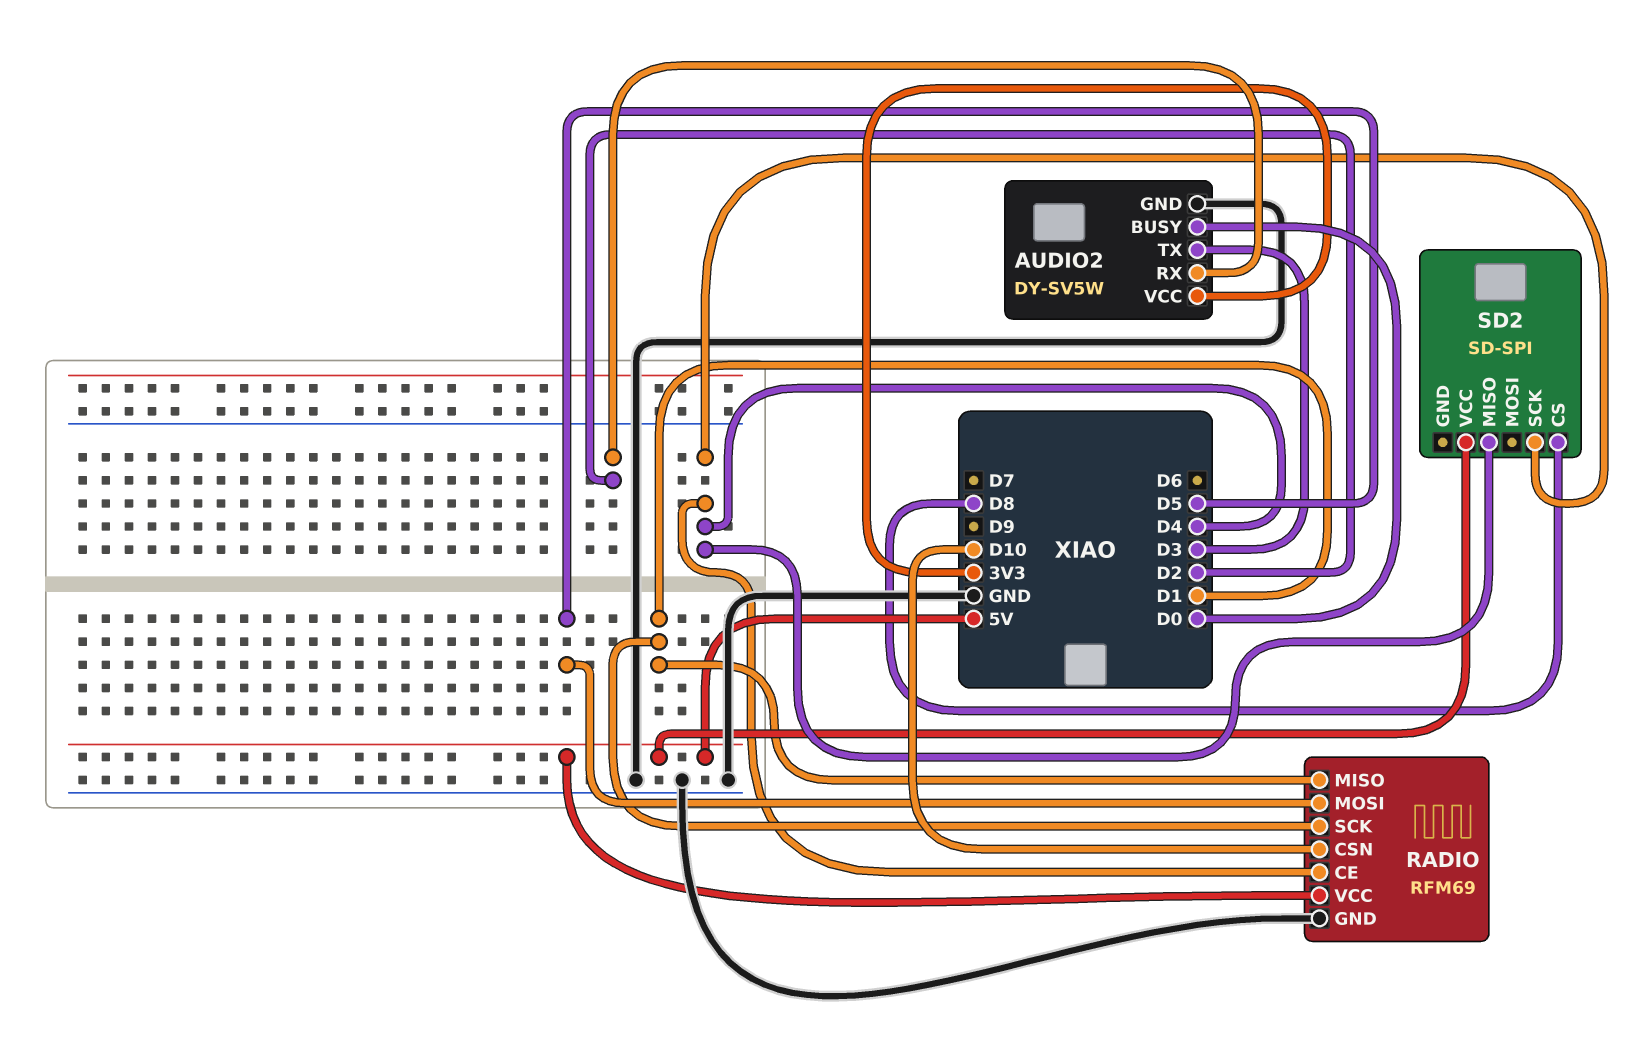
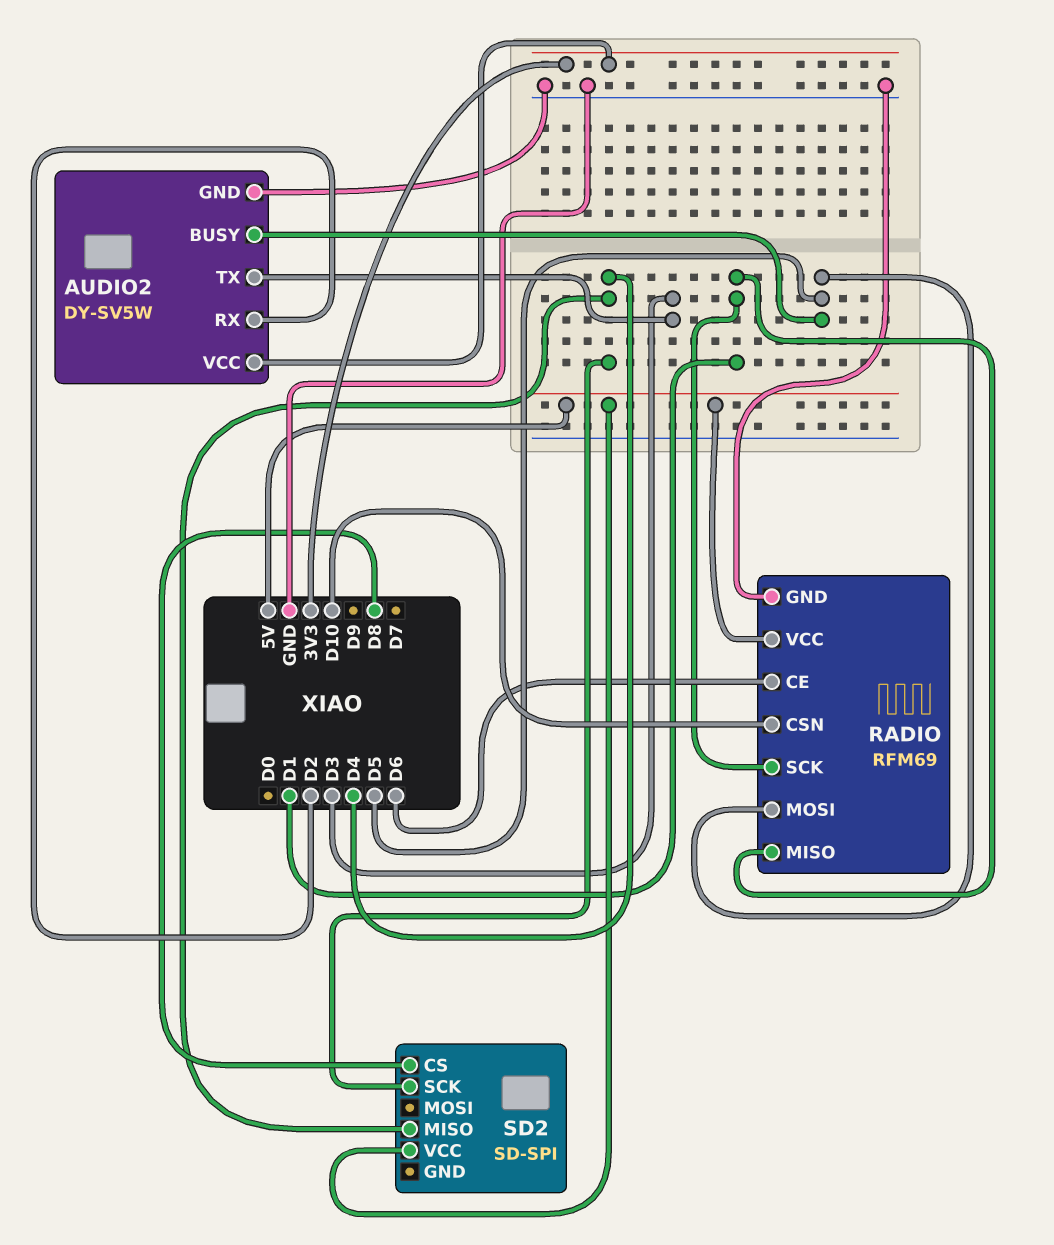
AUDIO2 pin BUSY: D0 -> D5
RADIO pin CE: D4 -> D6

